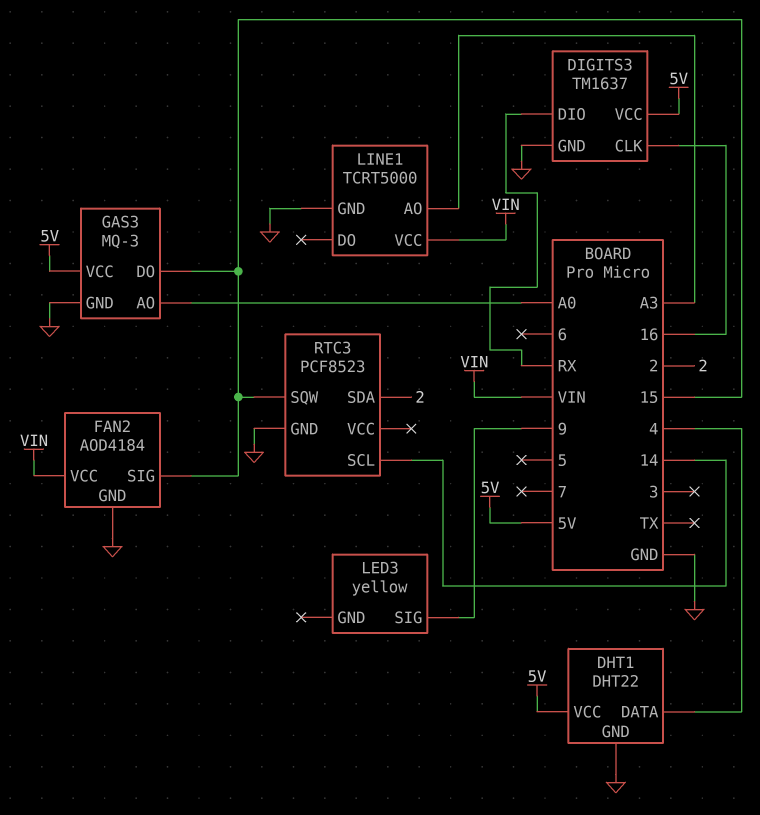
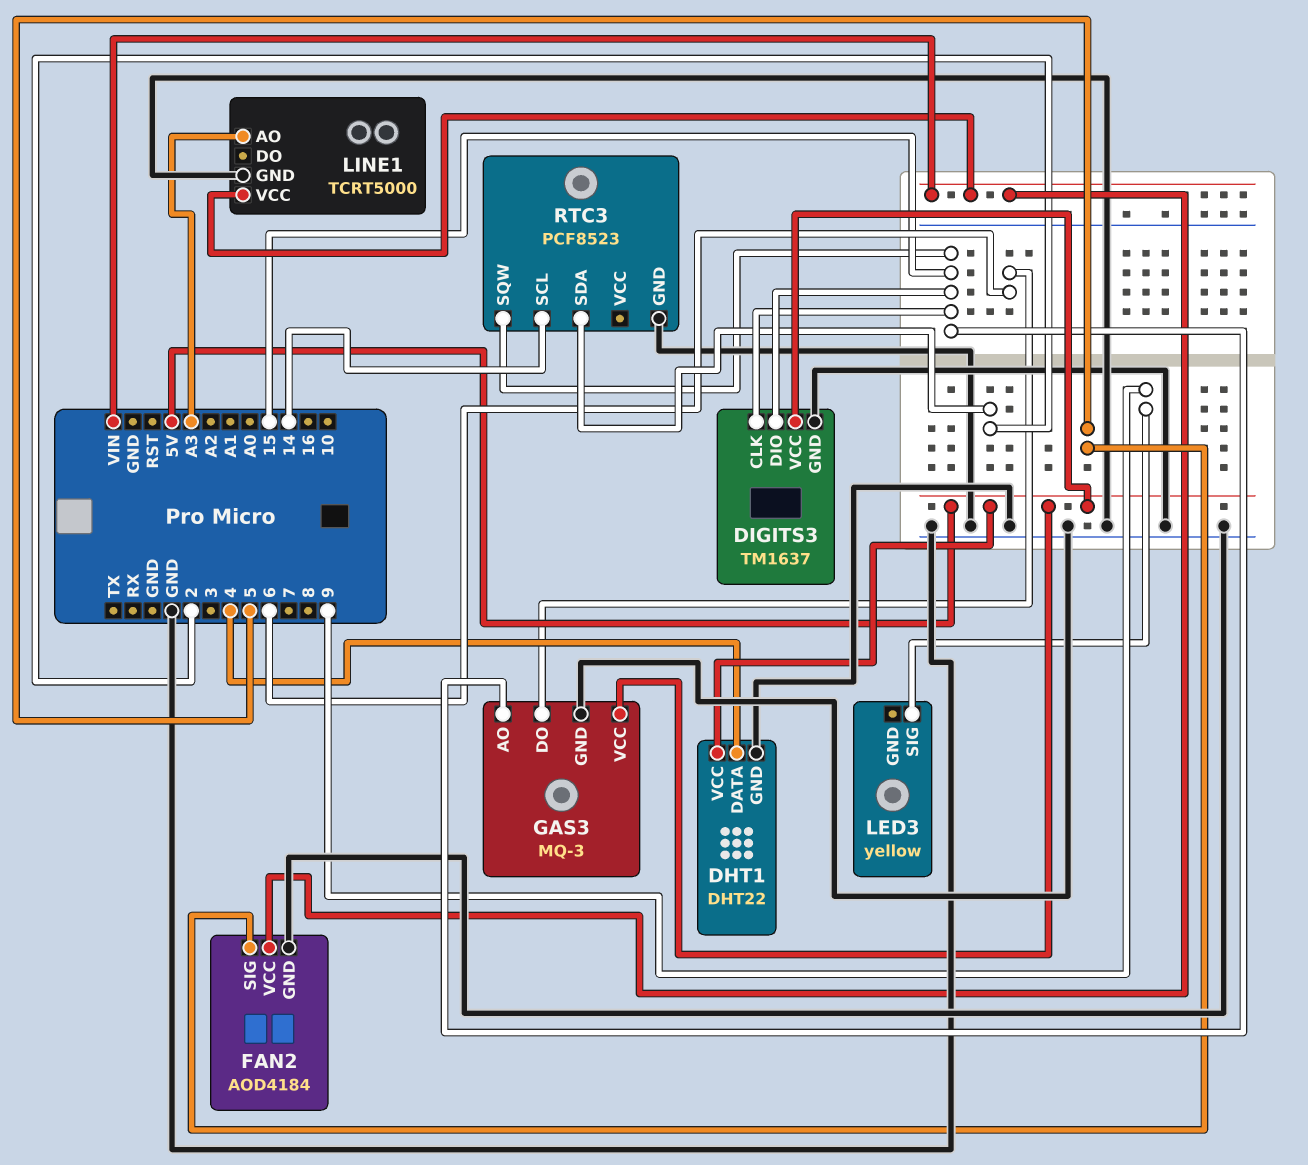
DIGITS3 pin CLK: 16 -> 15
DIGITS3 pin DIO: RX -> 15
FAN2 pin SIG: 15 -> 5
GAS3 pin AO: A0 -> 15
GAS3 pin DO: 15 -> 6

